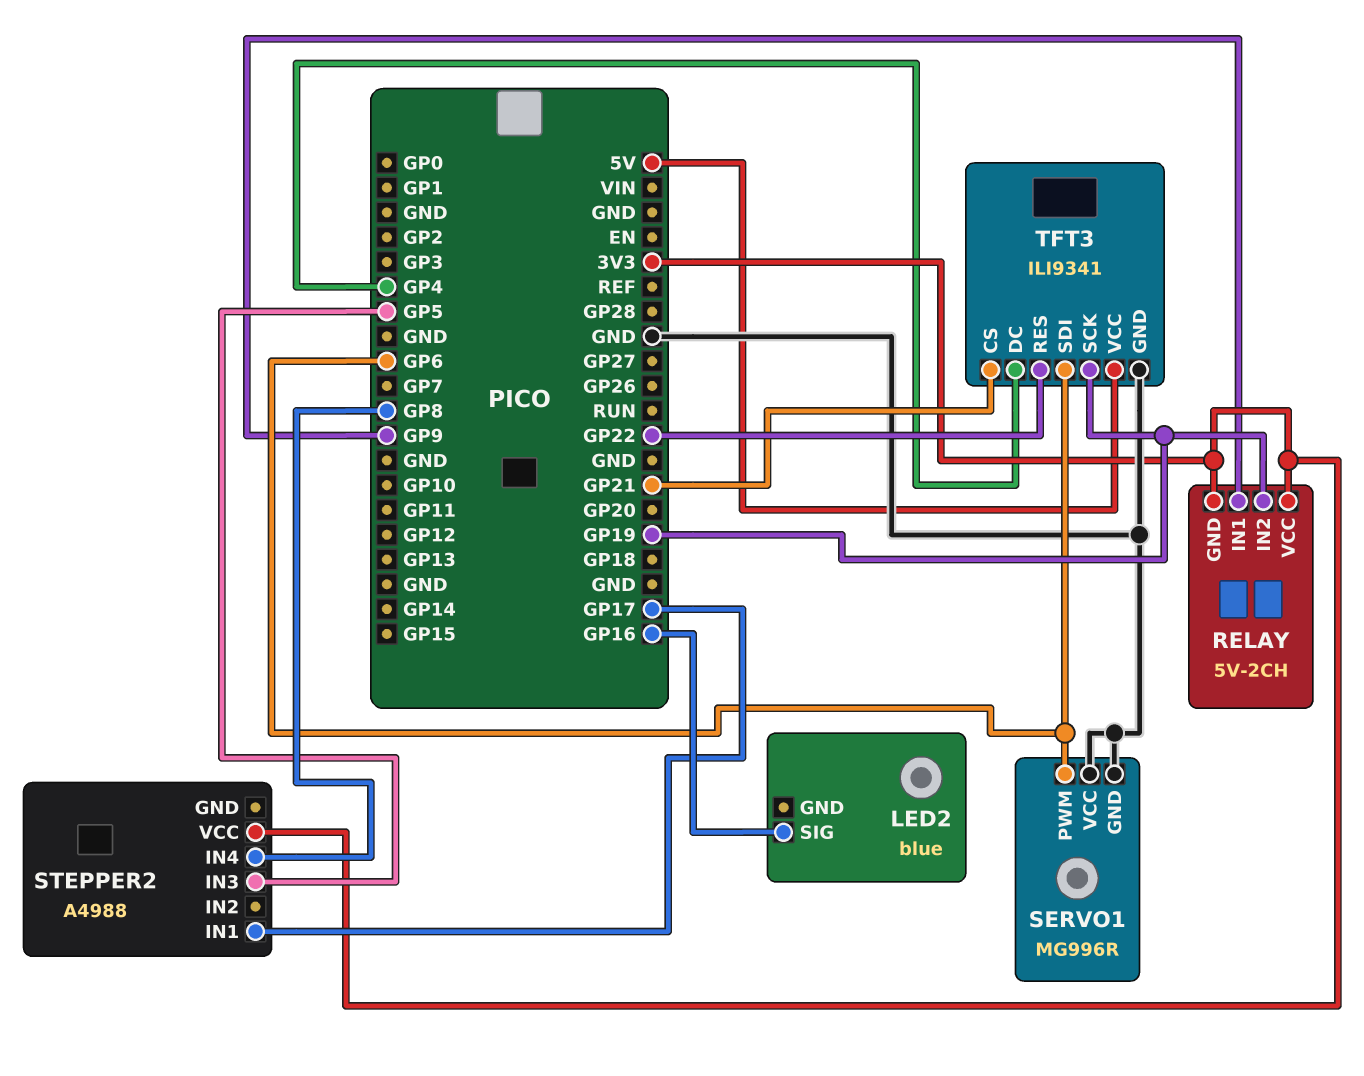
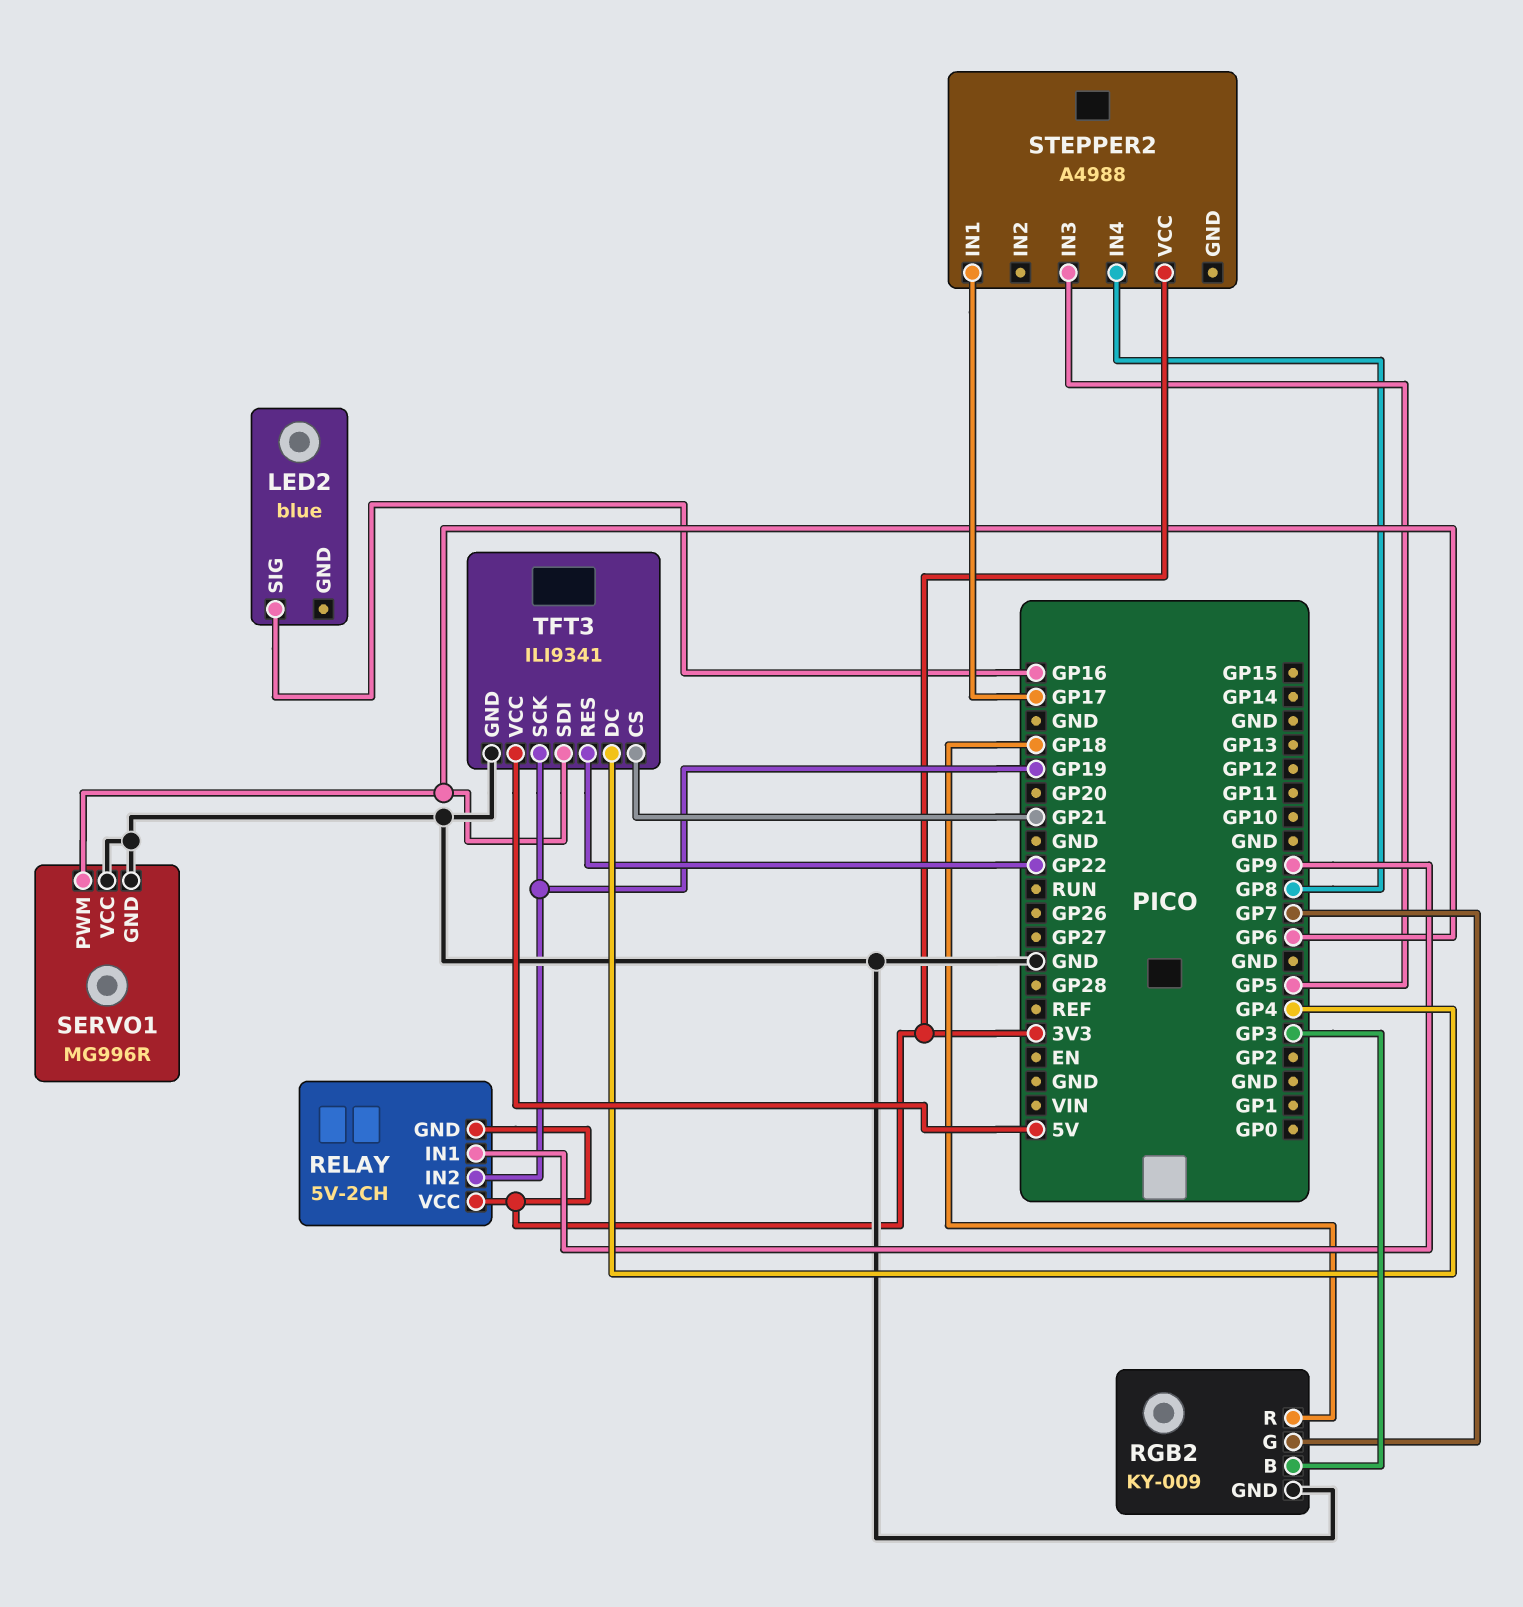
RGB2: none -> KY-009
RGB2 pin B: none -> GP3
RGB2 pin G: none -> GP7
RGB2 pin GND: none -> GND
RGB2 pin R: none -> GP18

